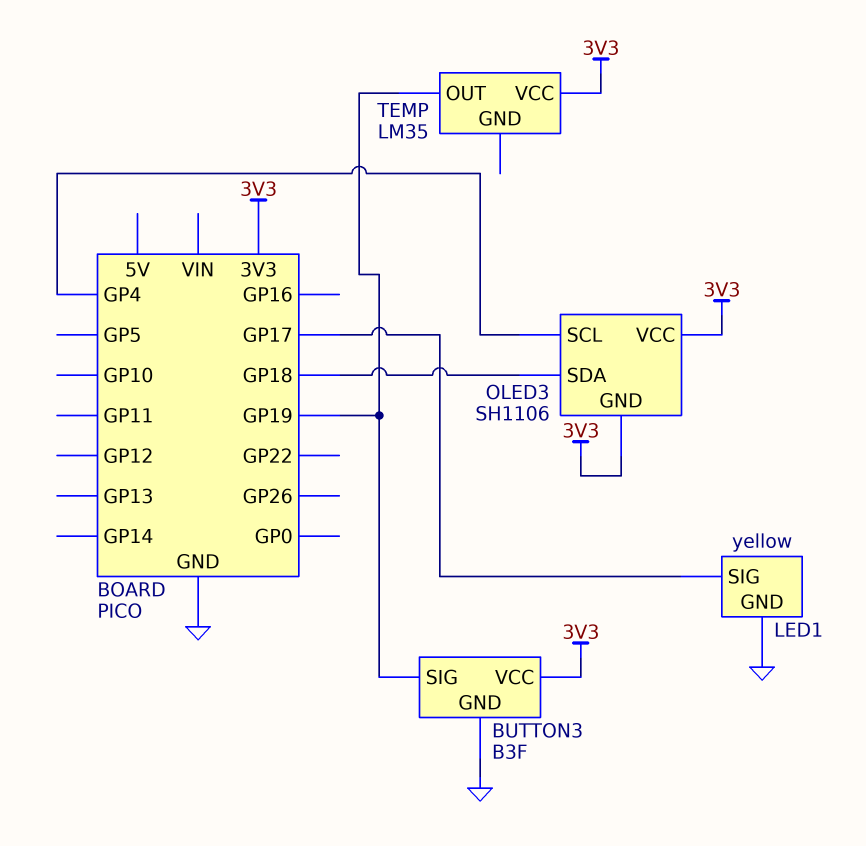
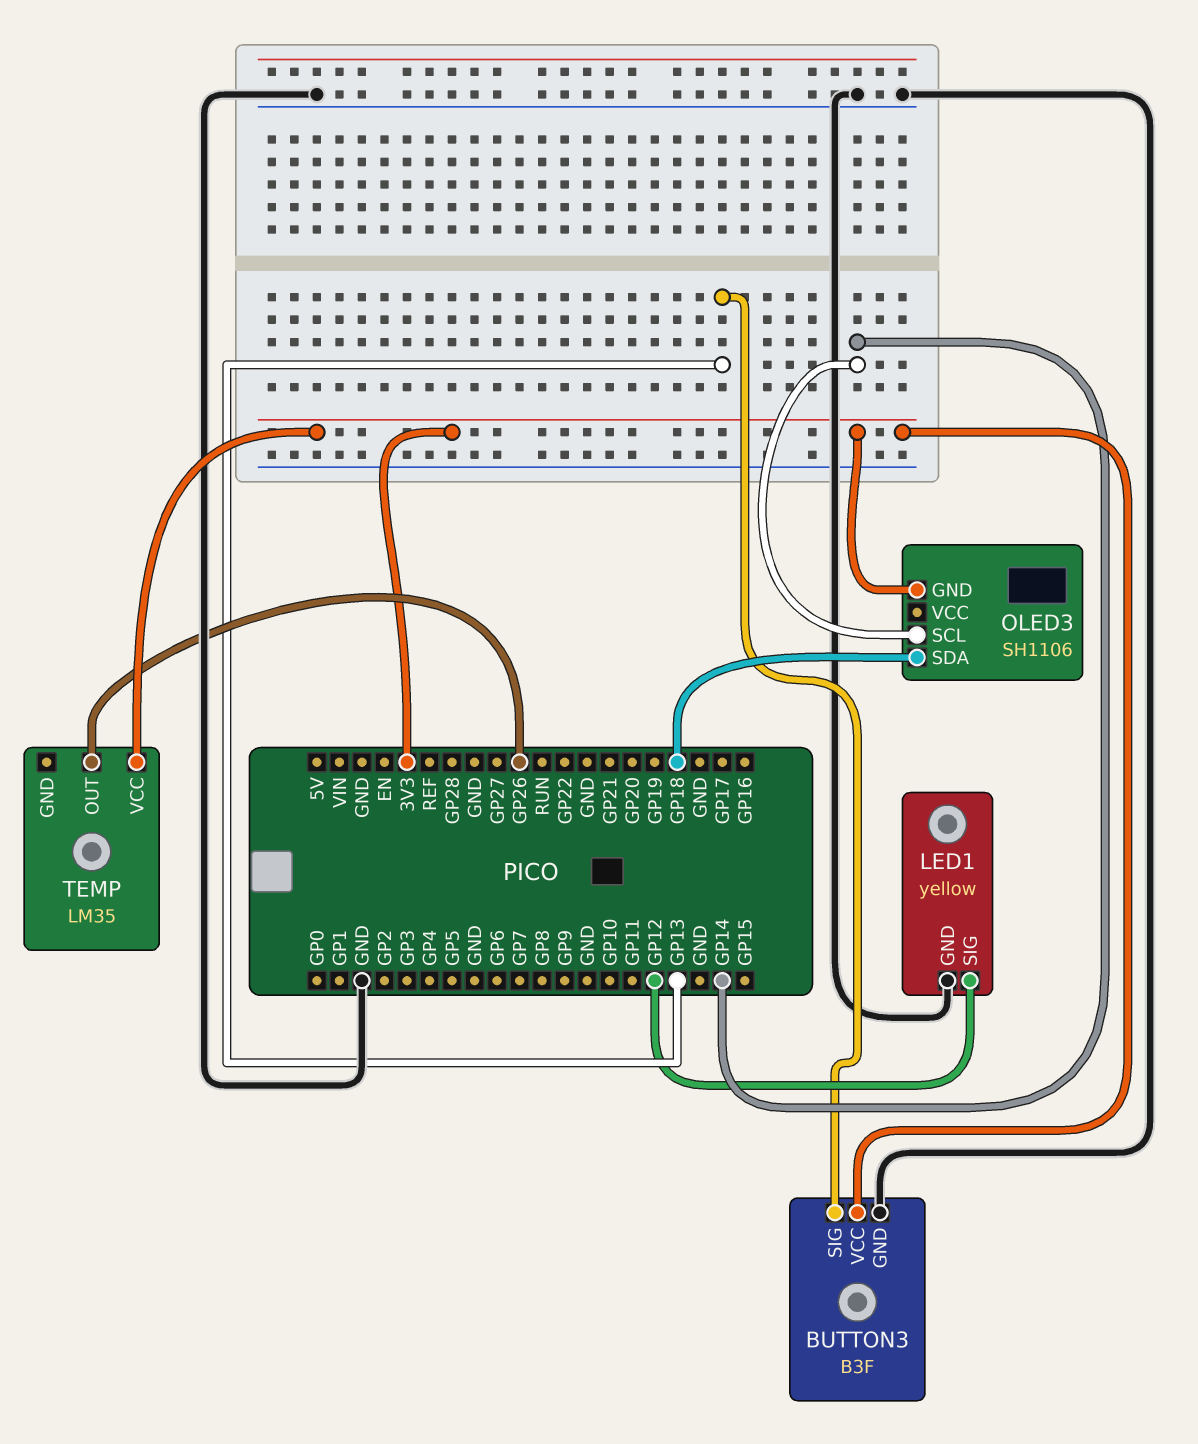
BUTTON3 pin SIG: GP19 -> GP13
LED1 pin SIG: GP17 -> GP12
OLED3 pin SCL: GP4 -> GP14
OLED3 pin VCC: 3V3 -> none
TEMP pin OUT: GP19 -> GP26

